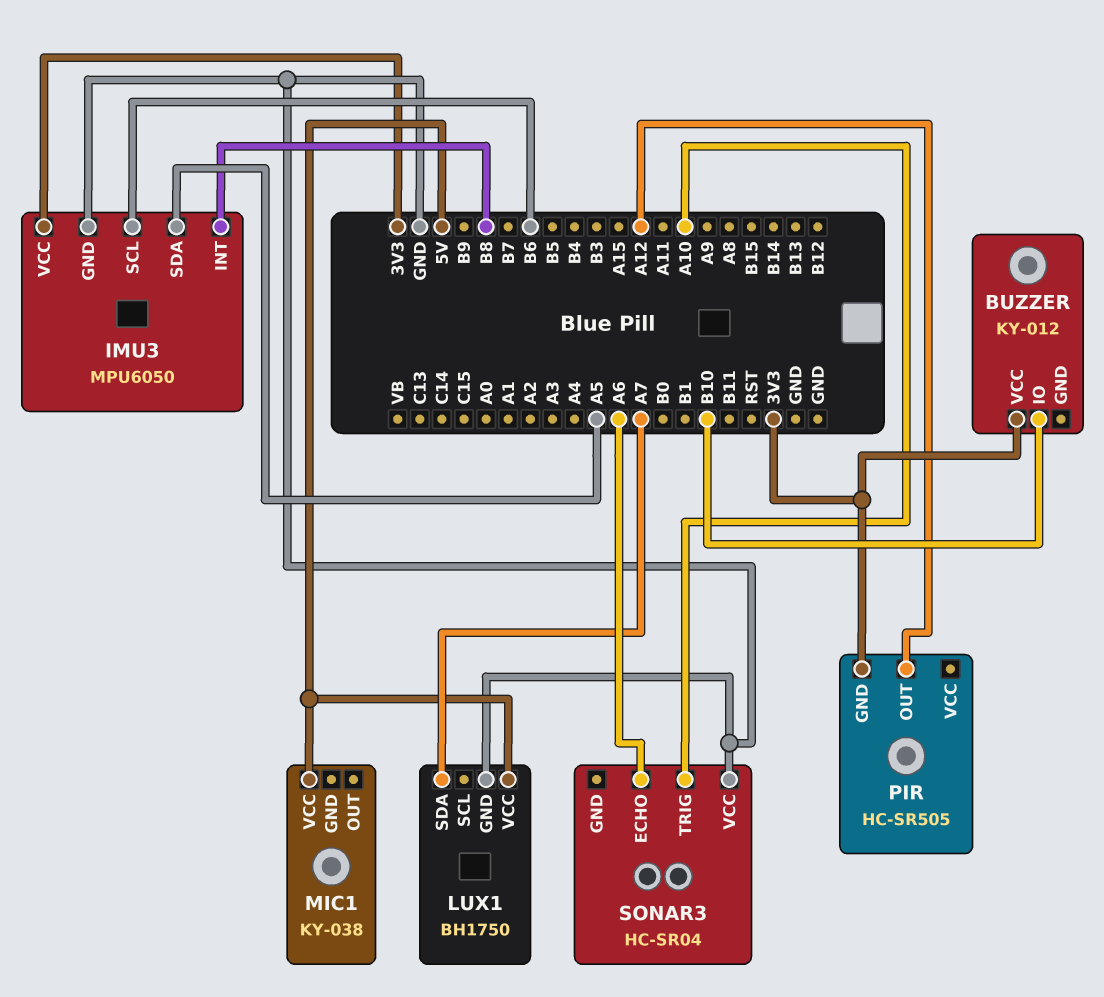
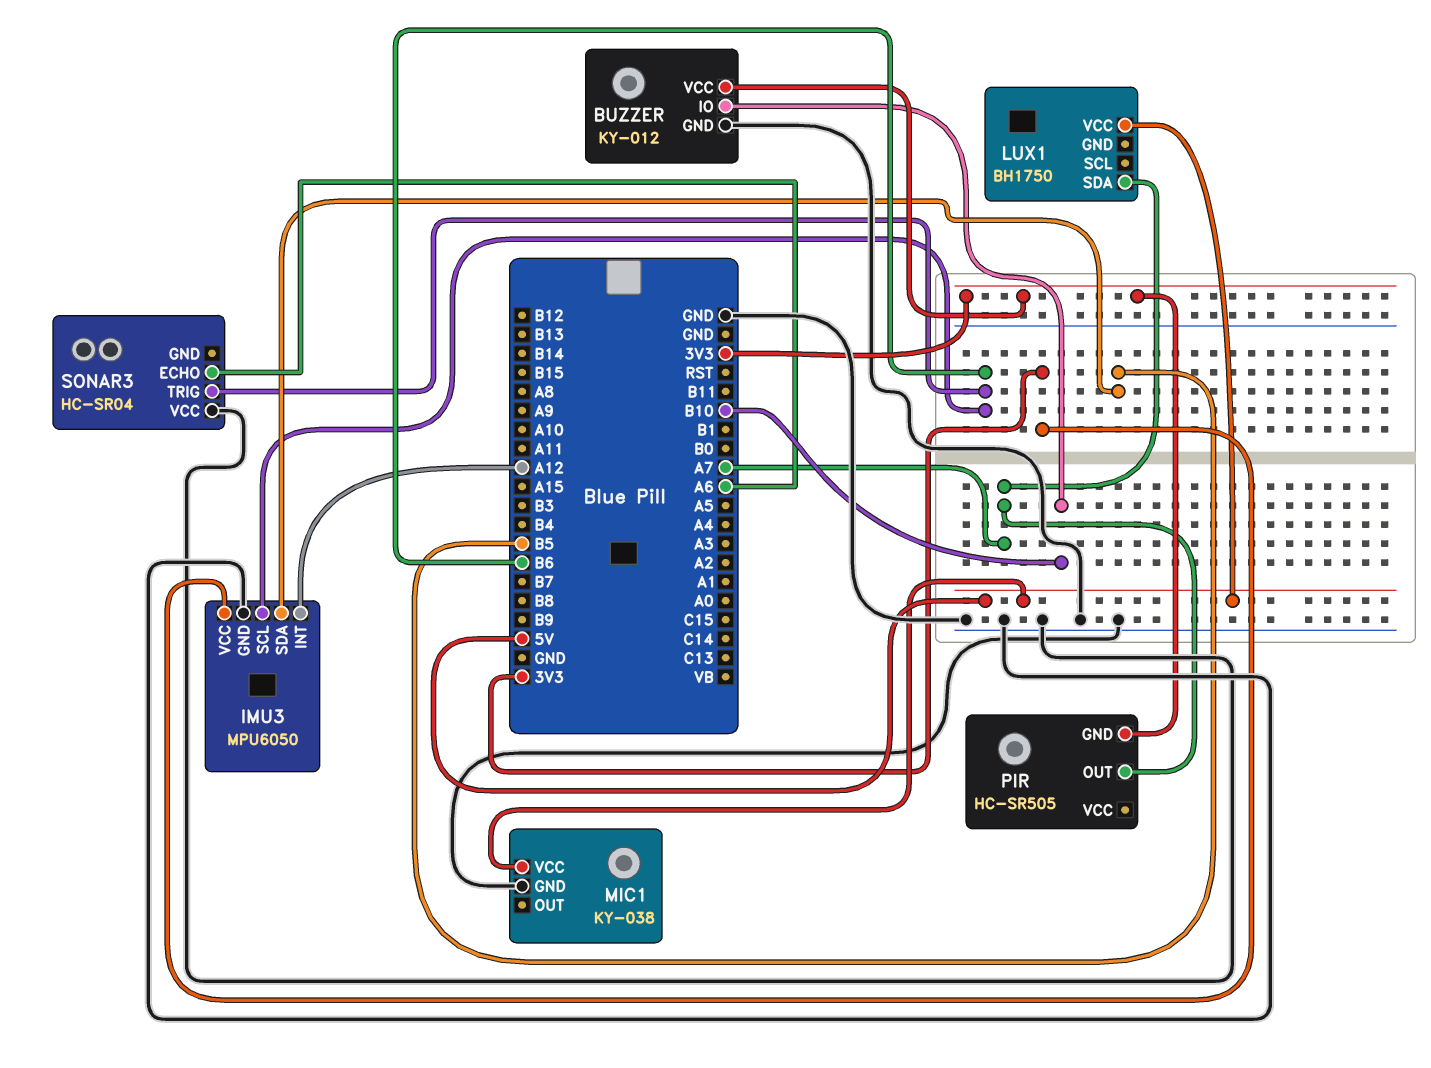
BUZZER pin GND: none -> GND
IMU3 pin INT: B8 -> A12
IMU3 pin SDA: A5 -> B5
LUX1 pin GND: GND -> none
MIC1 pin GND: none -> GND
PIR pin OUT: A12 -> A7
SONAR3 pin TRIG: A10 -> B6

